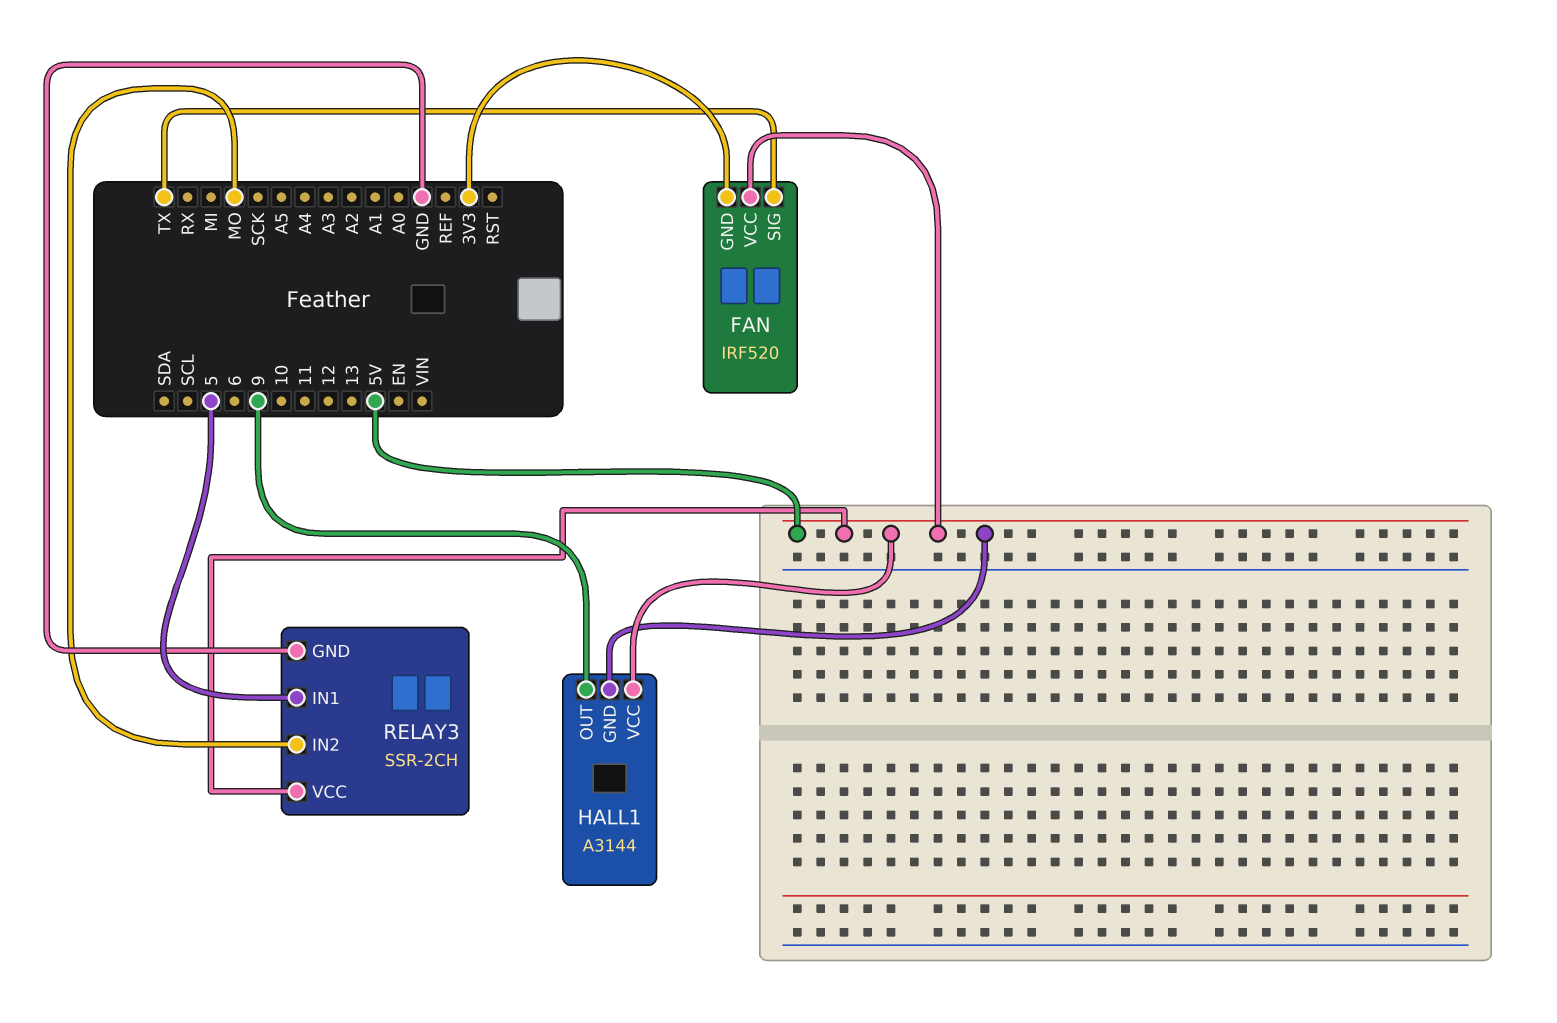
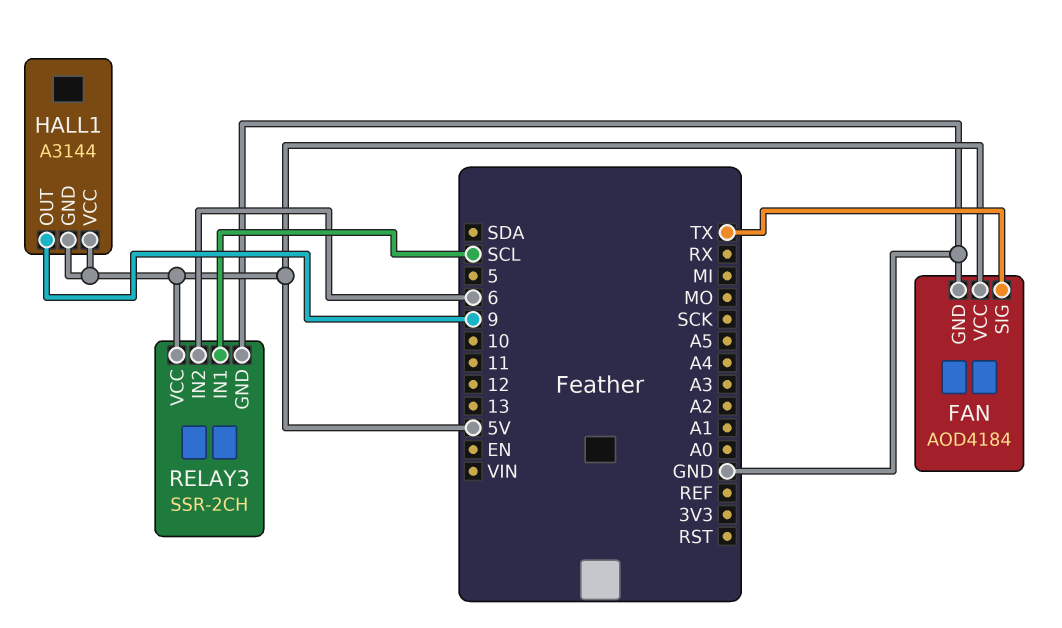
FAN: IRF520 -> AOD4184
FAN pin GND: 3V3 -> GND
RELAY3 pin IN1: 5 -> SCL
RELAY3 pin IN2: MO -> 6

